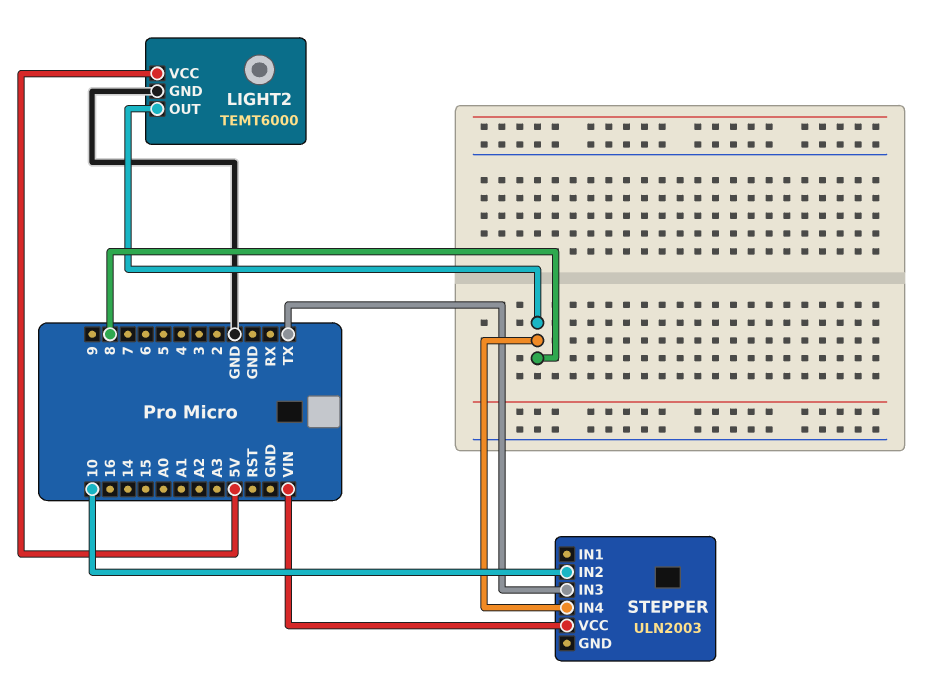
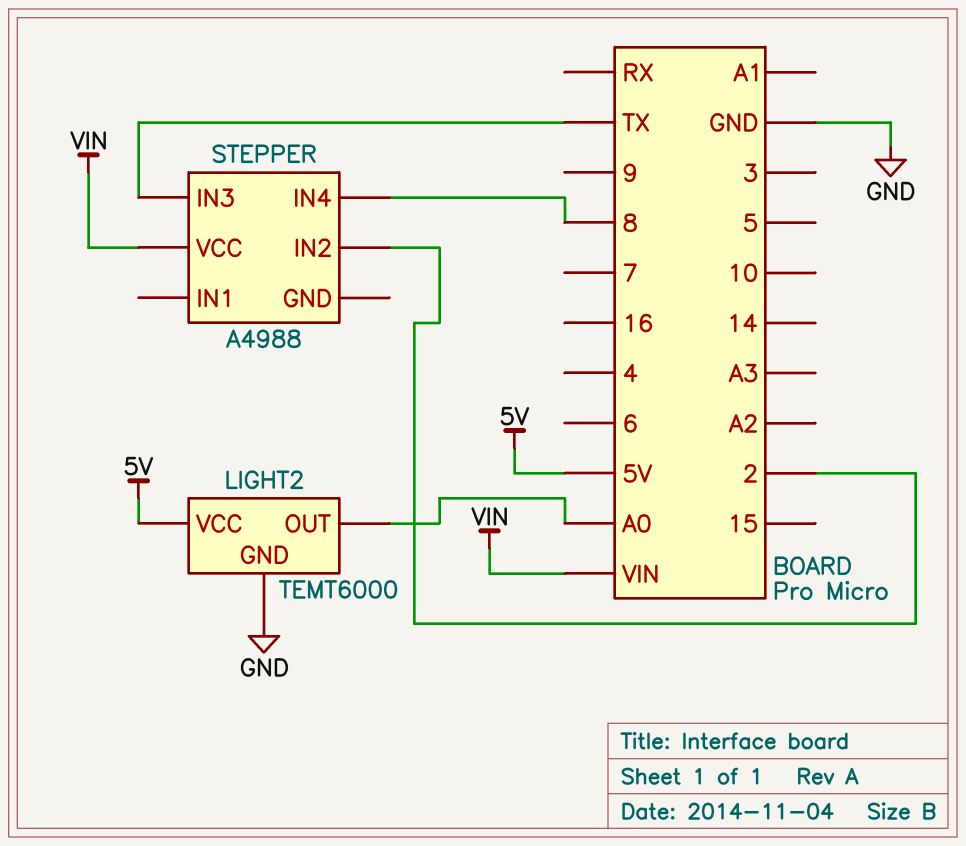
LIGHT2 pin OUT: 8 -> A0
STEPPER: ULN2003 -> A4988
STEPPER pin IN2: 10 -> 2

